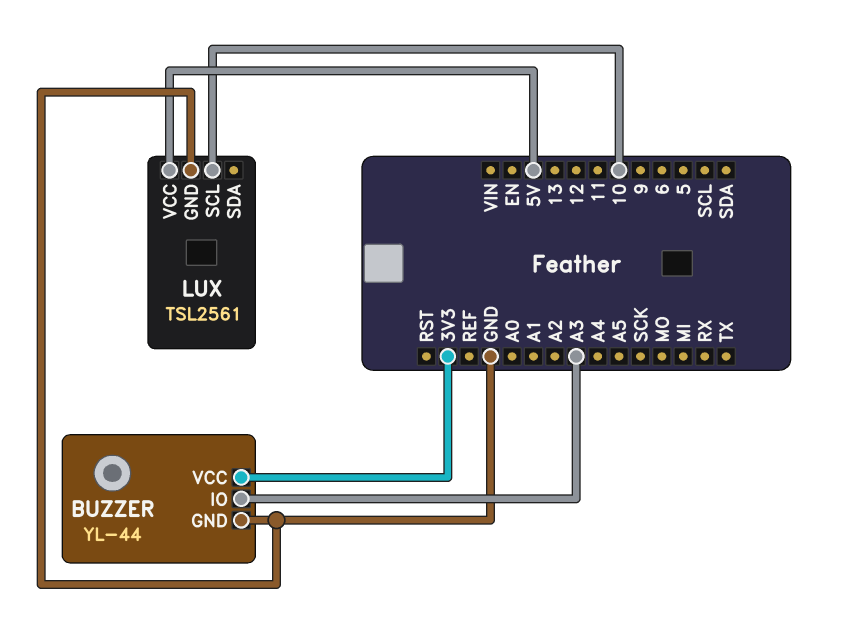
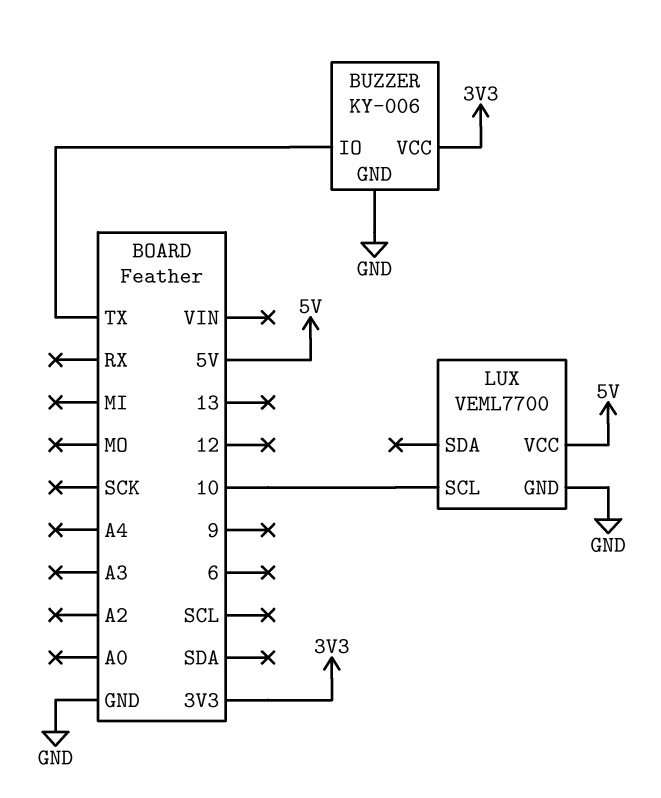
BUZZER: YL-44 -> KY-006
BUZZER pin IO: A3 -> TX
LUX: TSL2561 -> VEML7700

